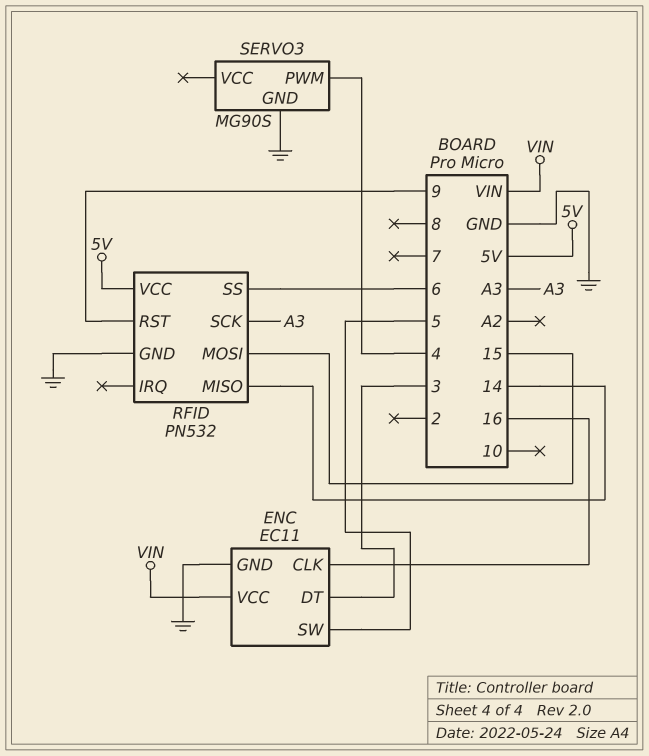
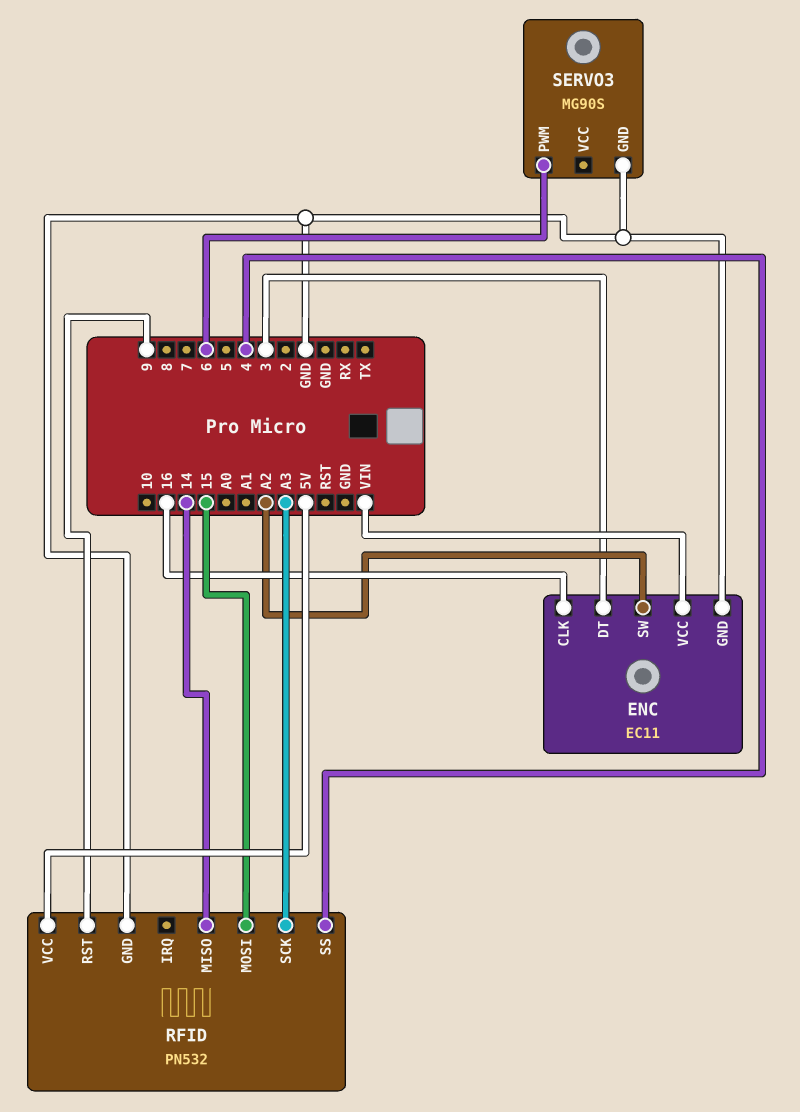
ENC pin SW: 5 -> A2
RFID pin SS: 6 -> 4
SERVO3 pin PWM: 4 -> 6

